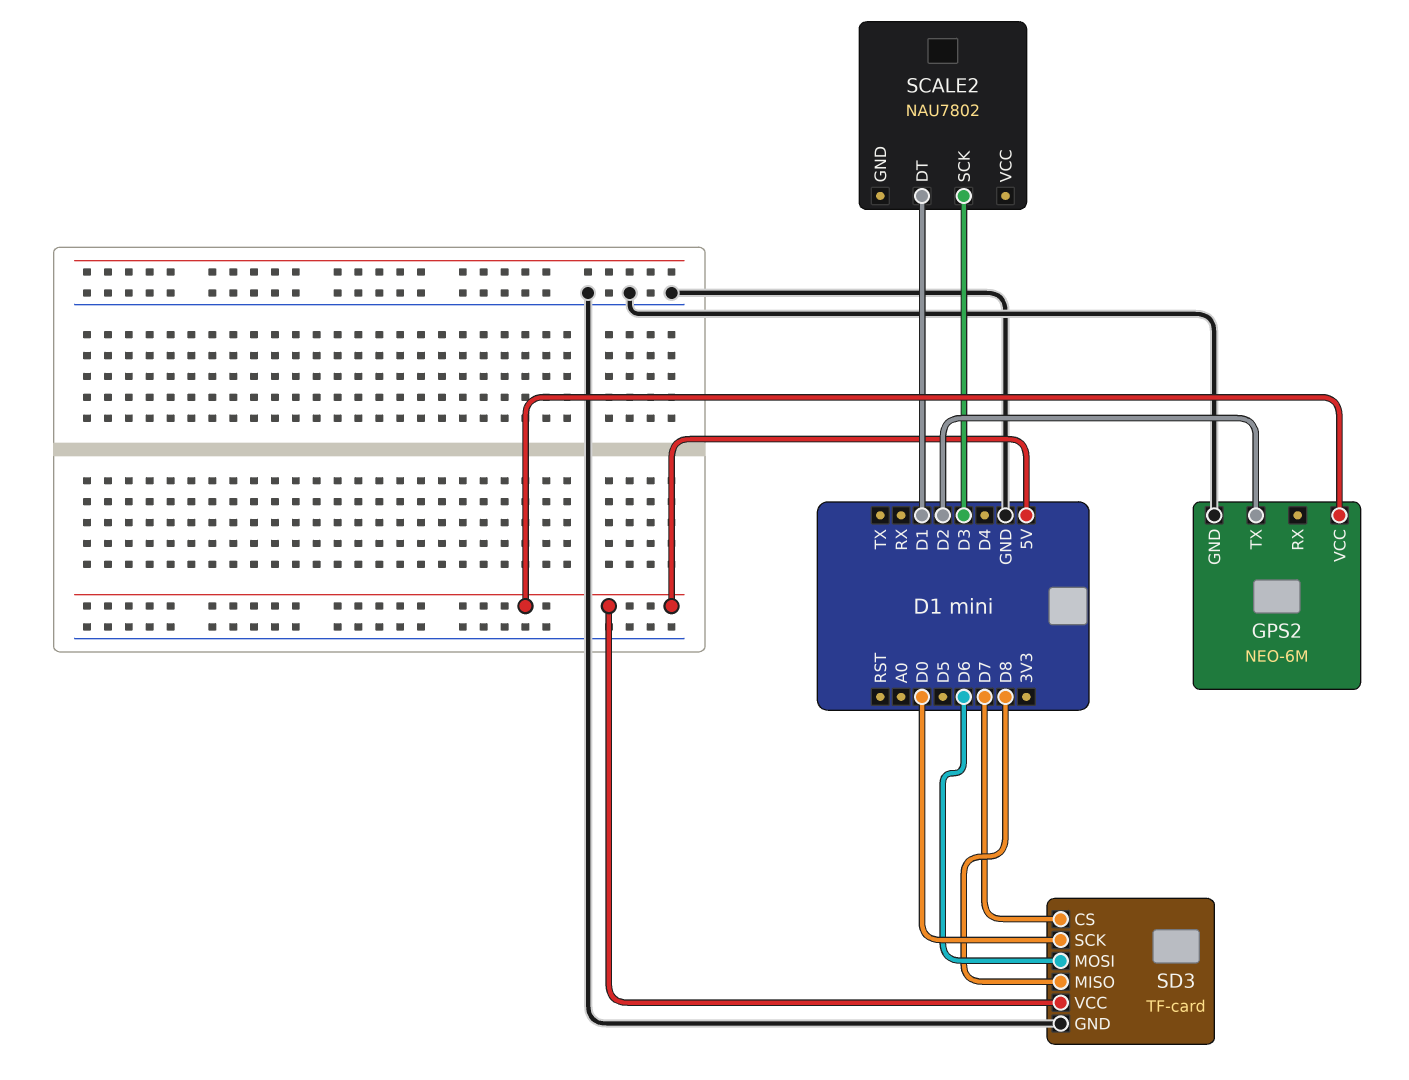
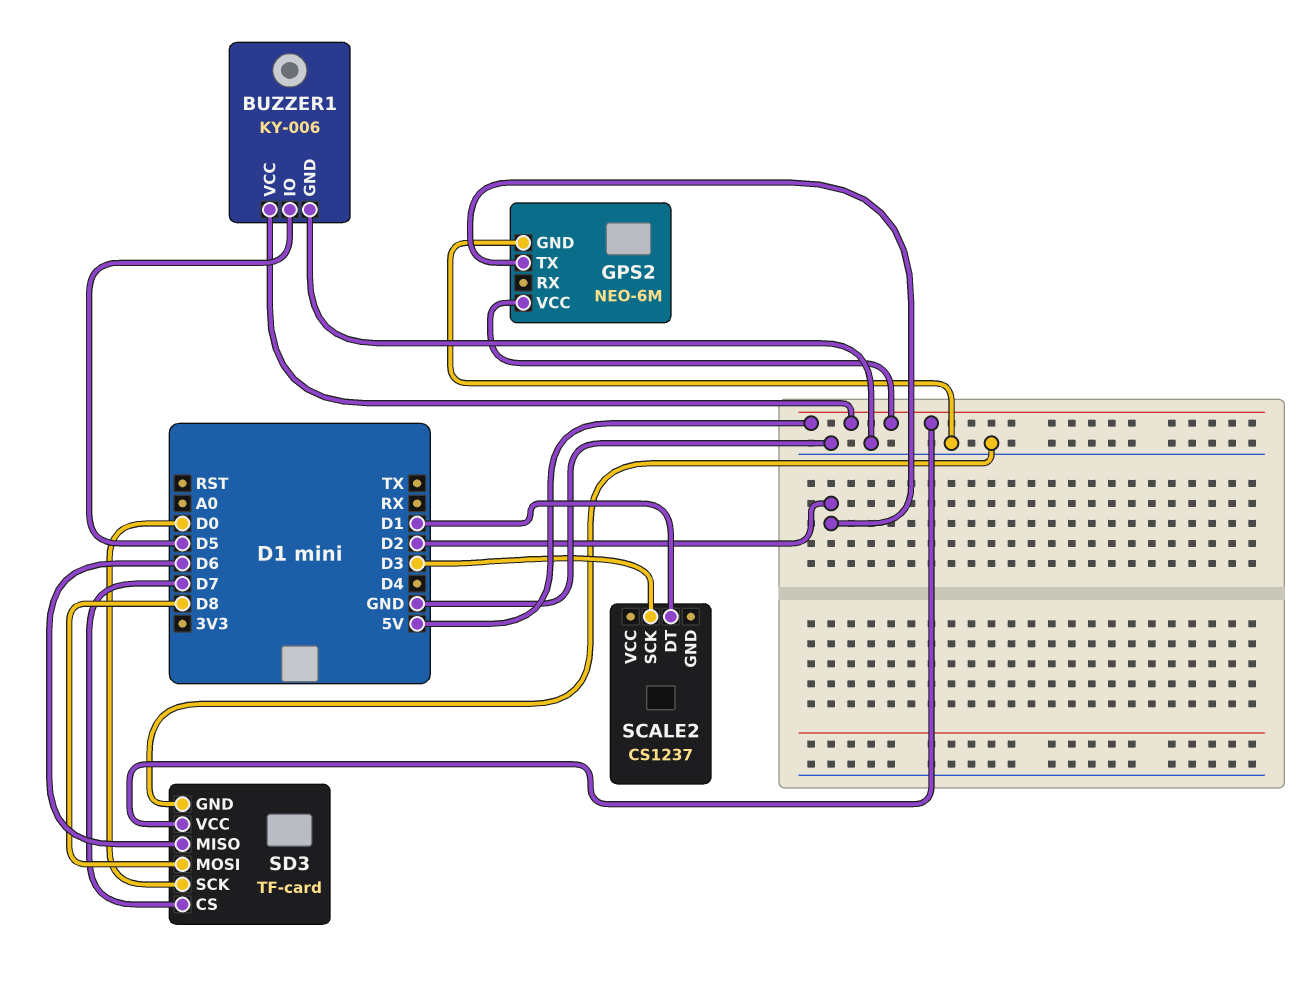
BUZZER1: none -> KY-006
BUZZER1 pin GND: none -> GND
BUZZER1 pin IO: none -> D5
BUZZER1 pin VCC: none -> 5V
SCALE2: NAU7802 -> CS1237
SD3 pin MISO: D8 -> D6
SD3 pin MOSI: D6 -> D8

